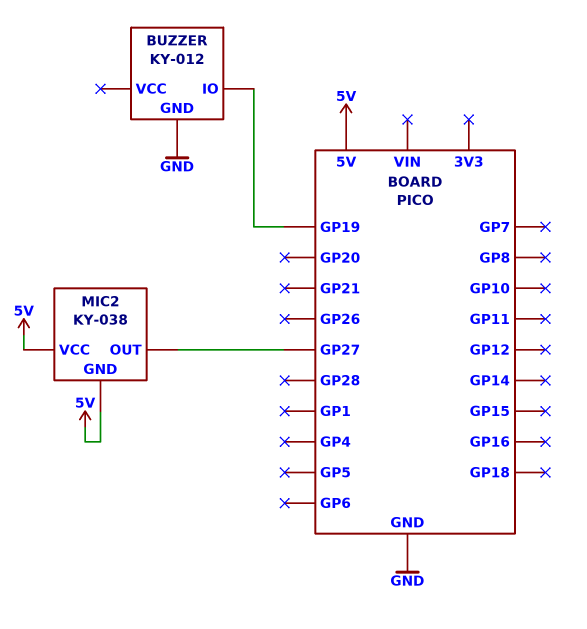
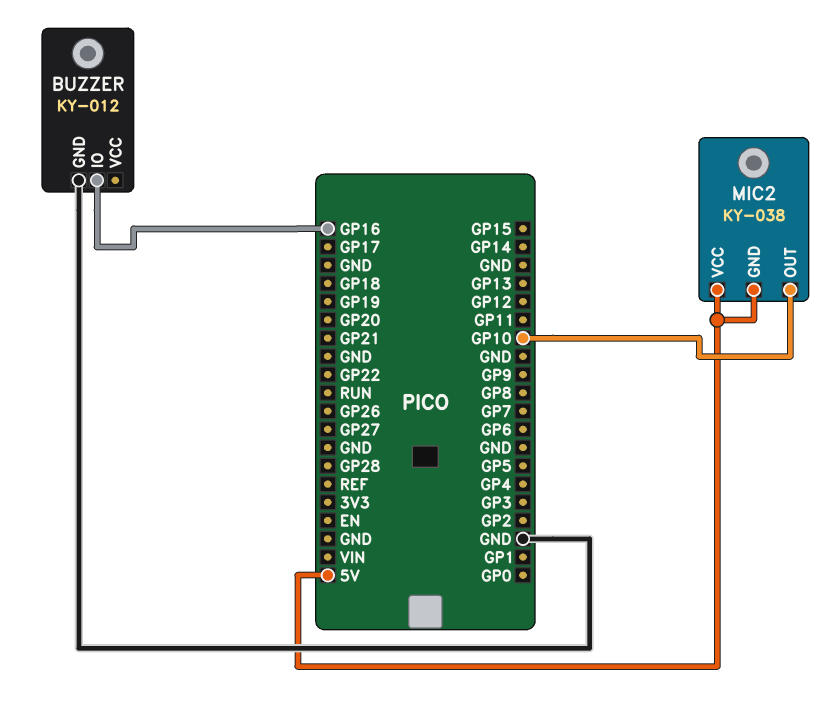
BUZZER pin IO: GP19 -> GP16
MIC2 pin OUT: GP27 -> GP10

